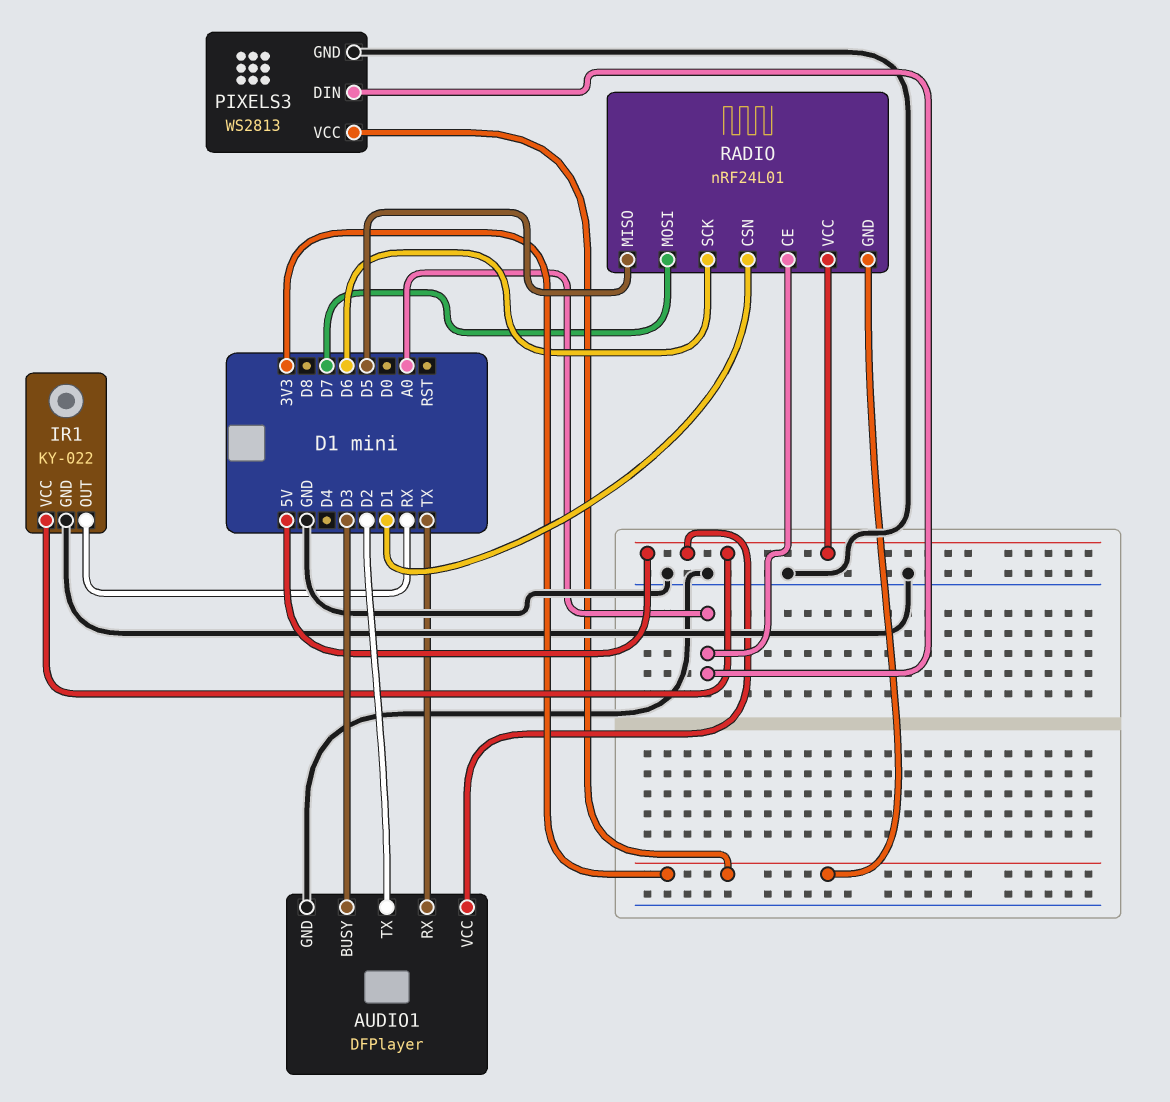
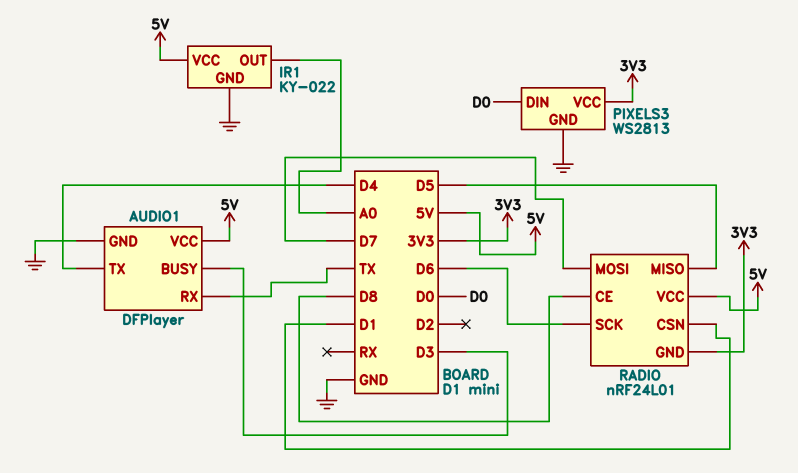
AUDIO1 pin TX: D2 -> D4
IR1 pin OUT: RX -> A0
PIXELS3 pin DIN: A0 -> D0
RADIO pin CE: A0 -> D8

